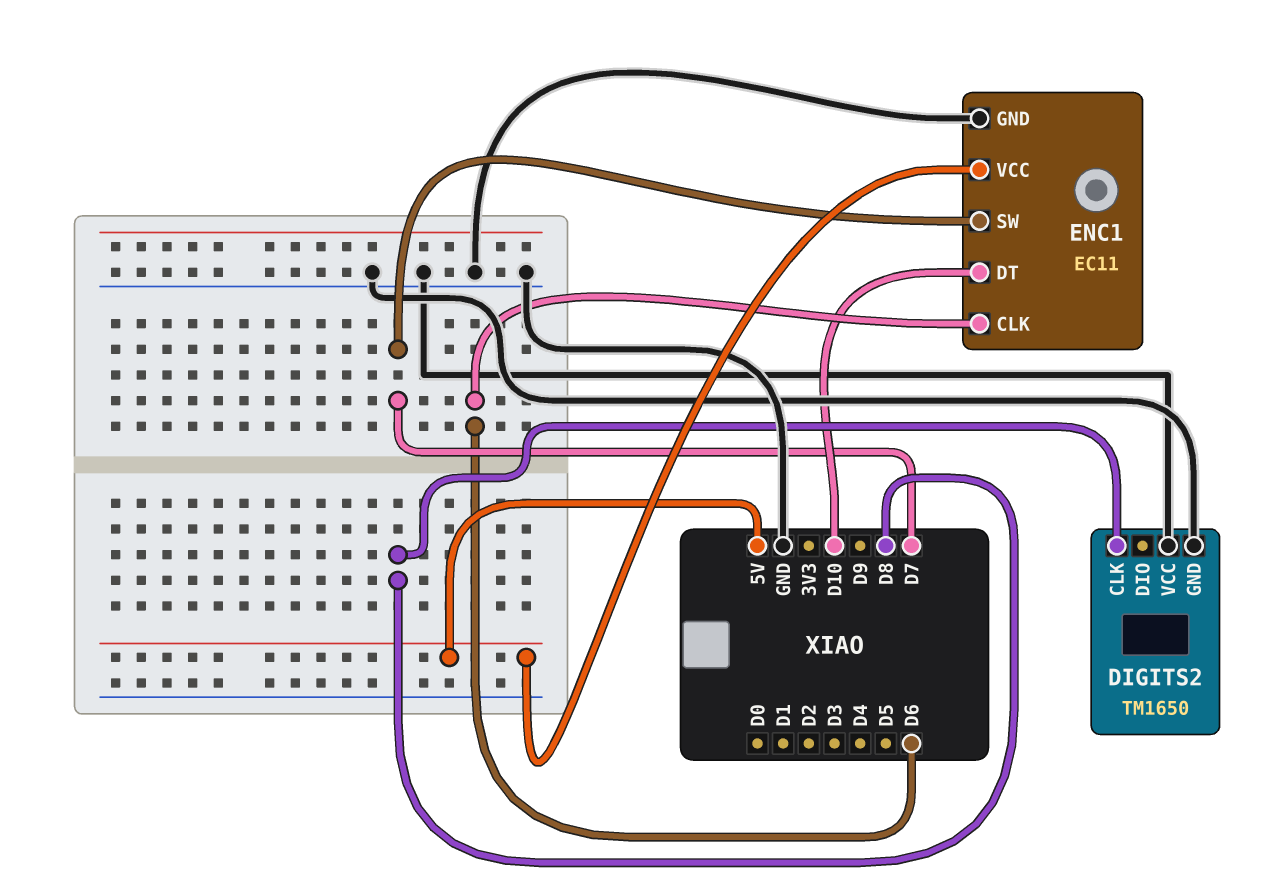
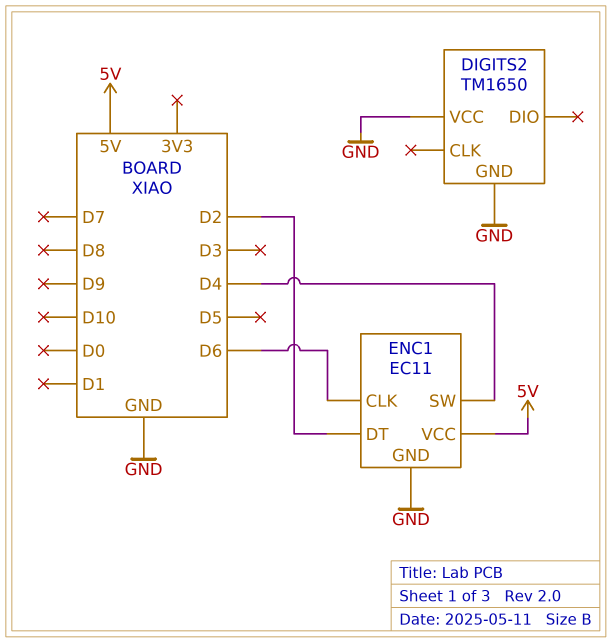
DIGITS2 pin CLK: D8 -> none
ENC1 pin DT: D10 -> D2
ENC1 pin SW: D7 -> D4

